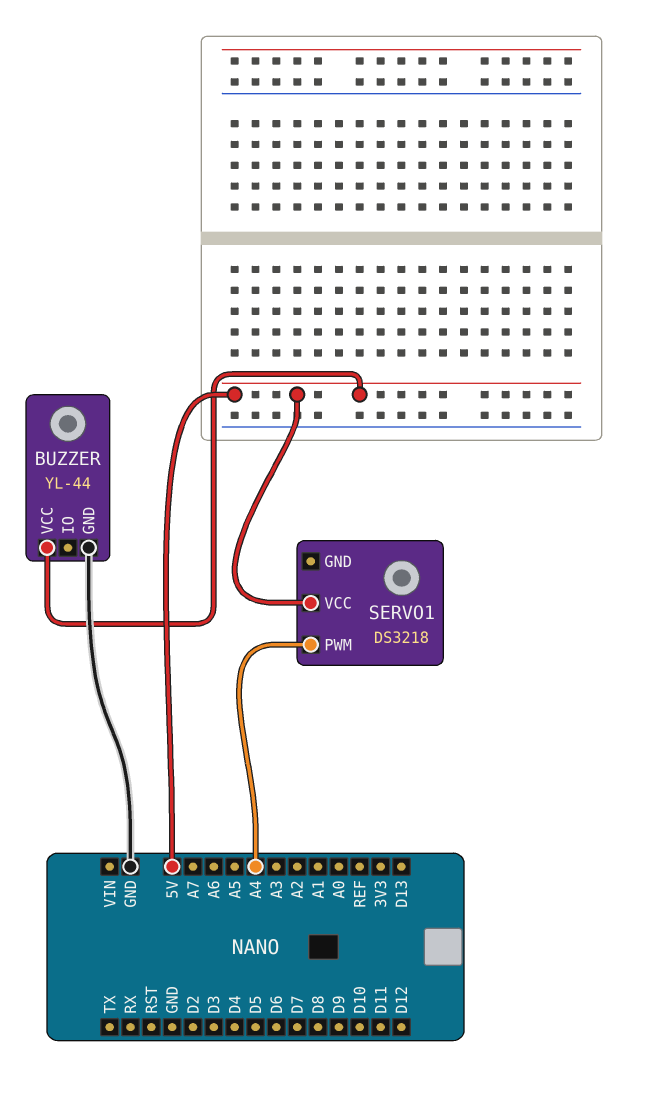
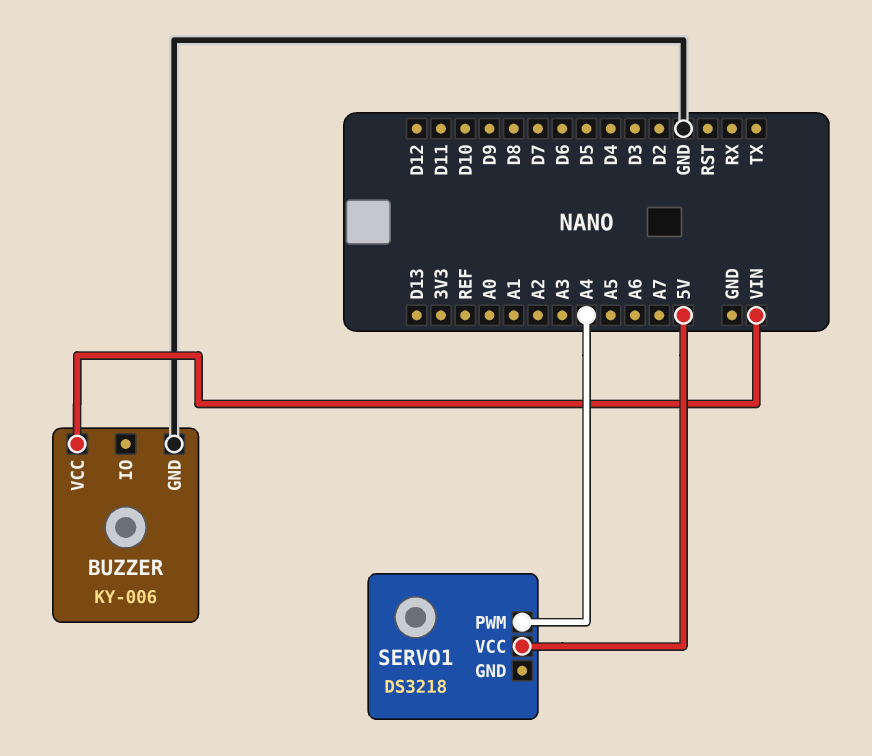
BUZZER: YL-44 -> KY-006
BUZZER pin VCC: 5V -> VIN

